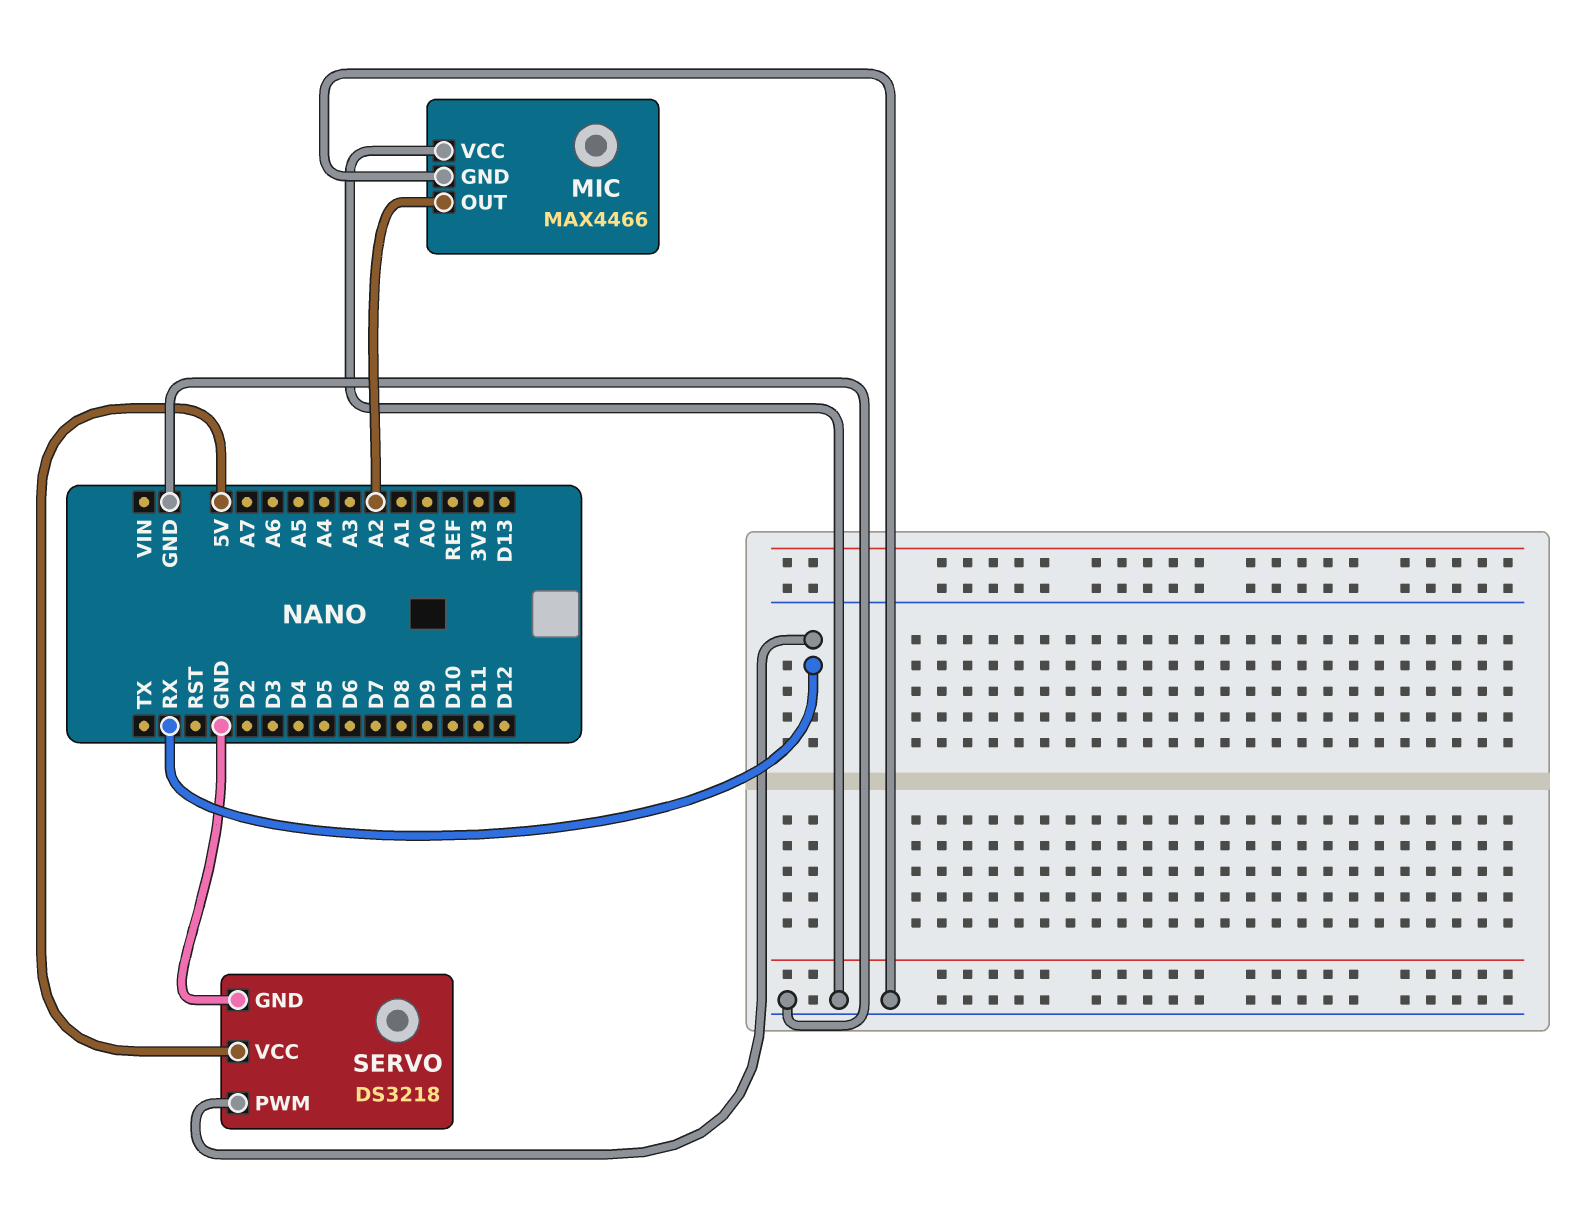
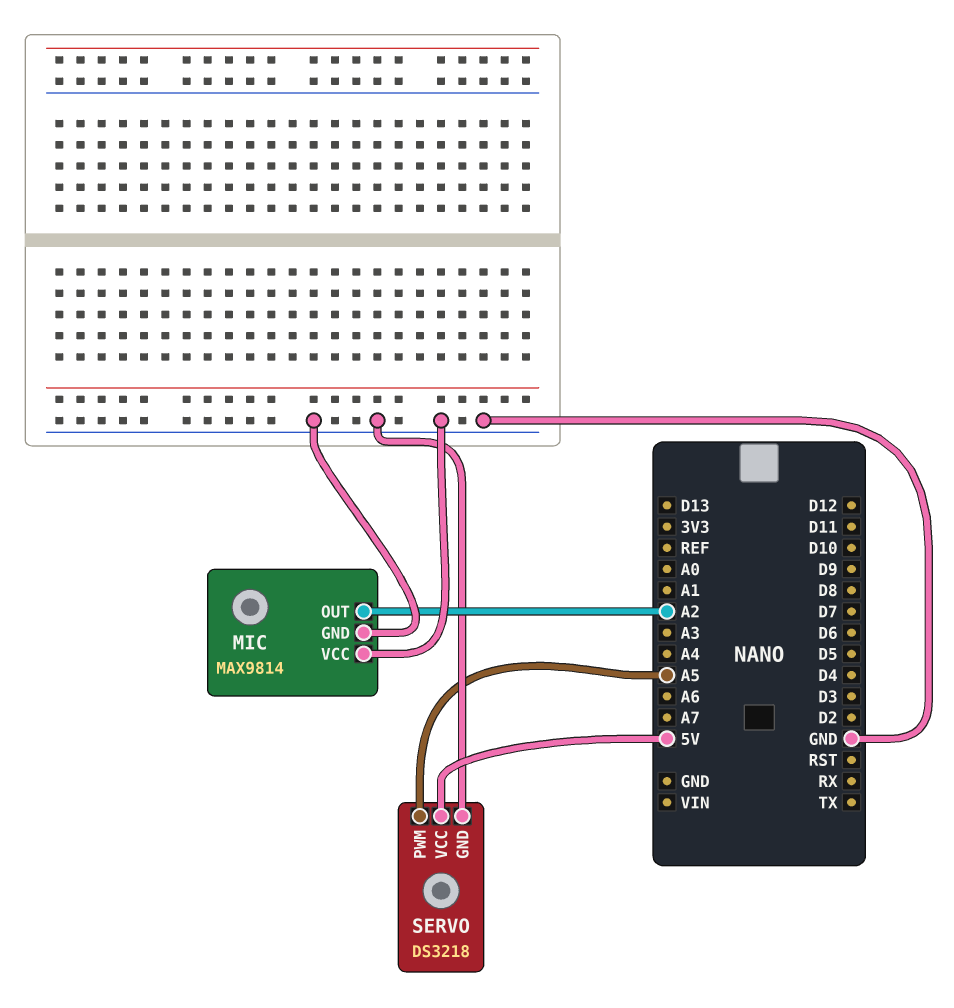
MIC: MAX4466 -> MAX9814
SERVO pin PWM: RX -> A5

